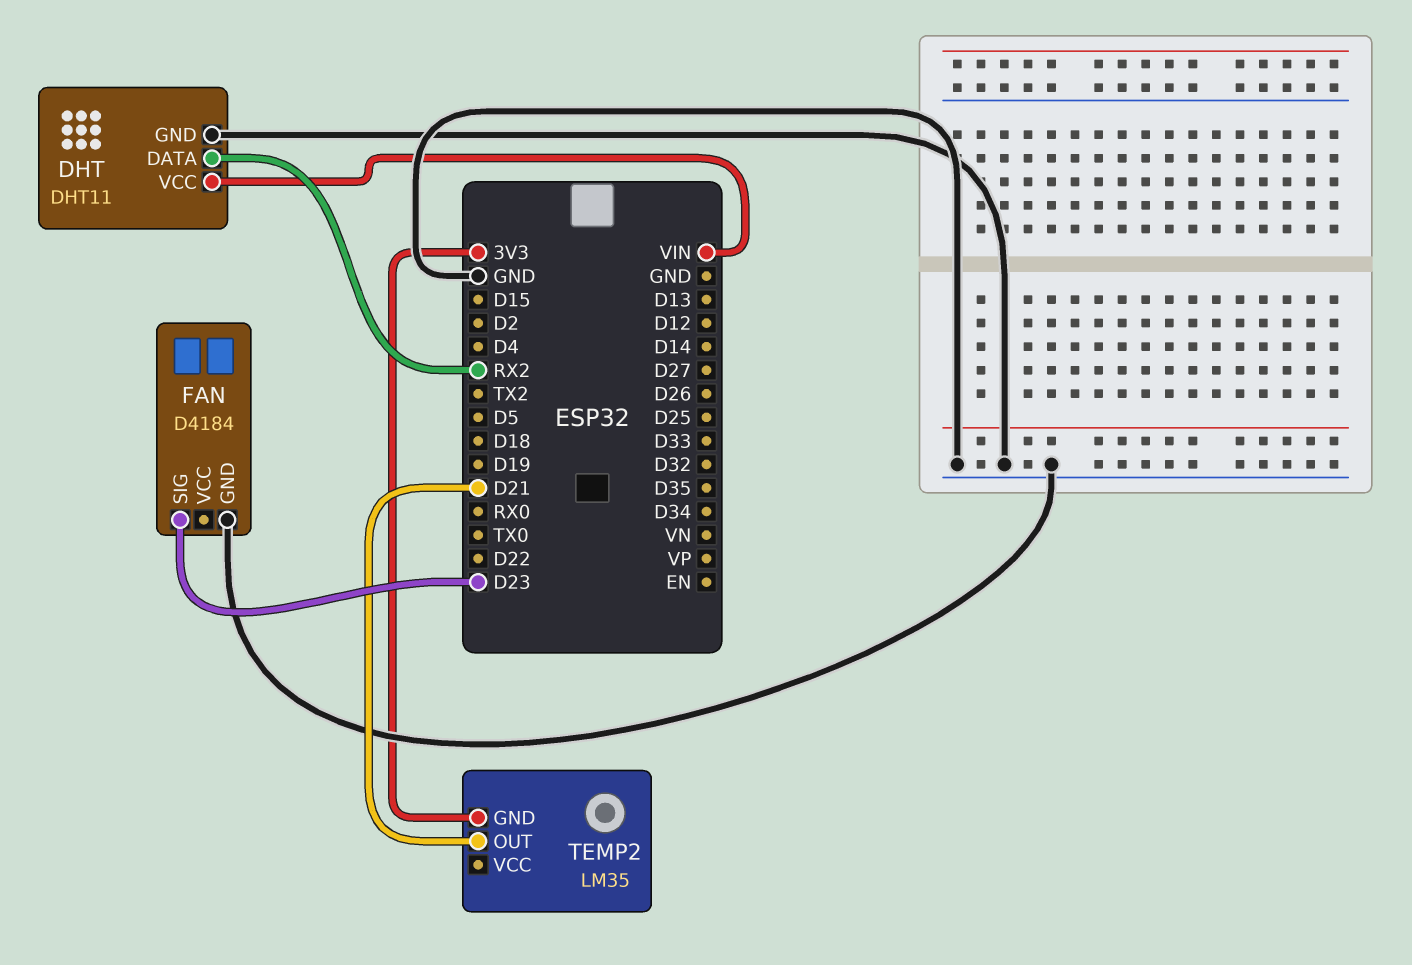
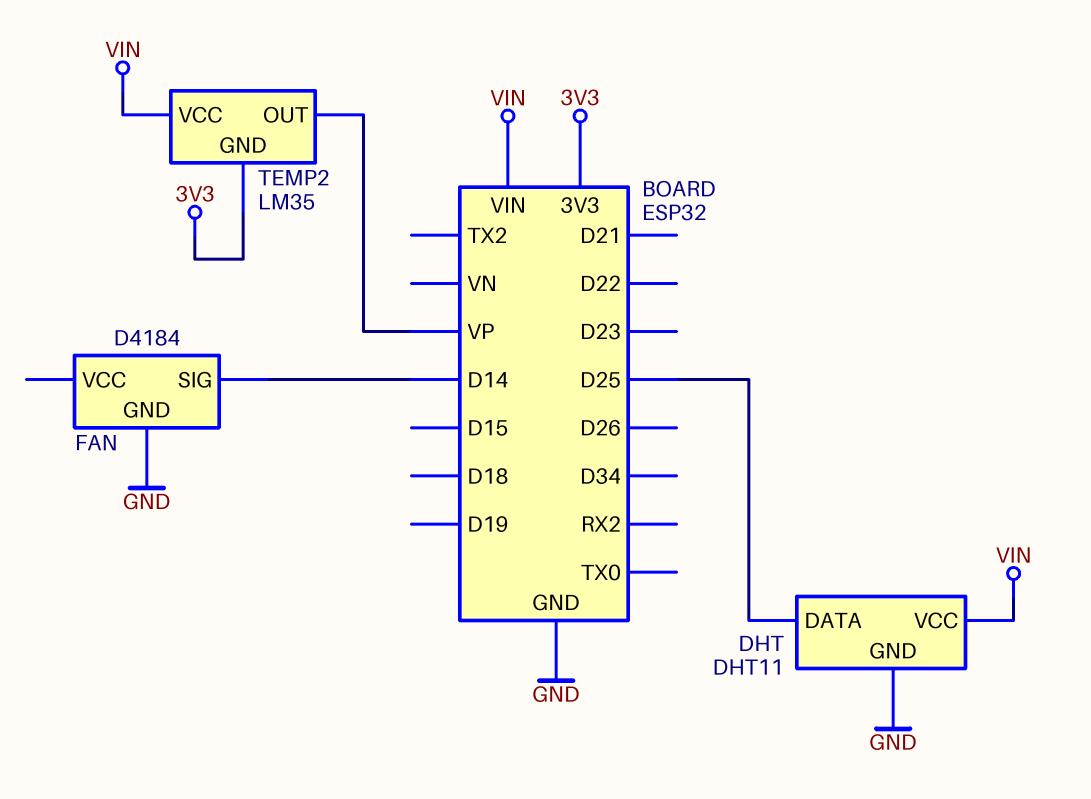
DHT pin DATA: RX2 -> D25
FAN pin SIG: D23 -> D14
TEMP2 pin OUT: D21 -> VP
TEMP2 pin VCC: none -> VIN

